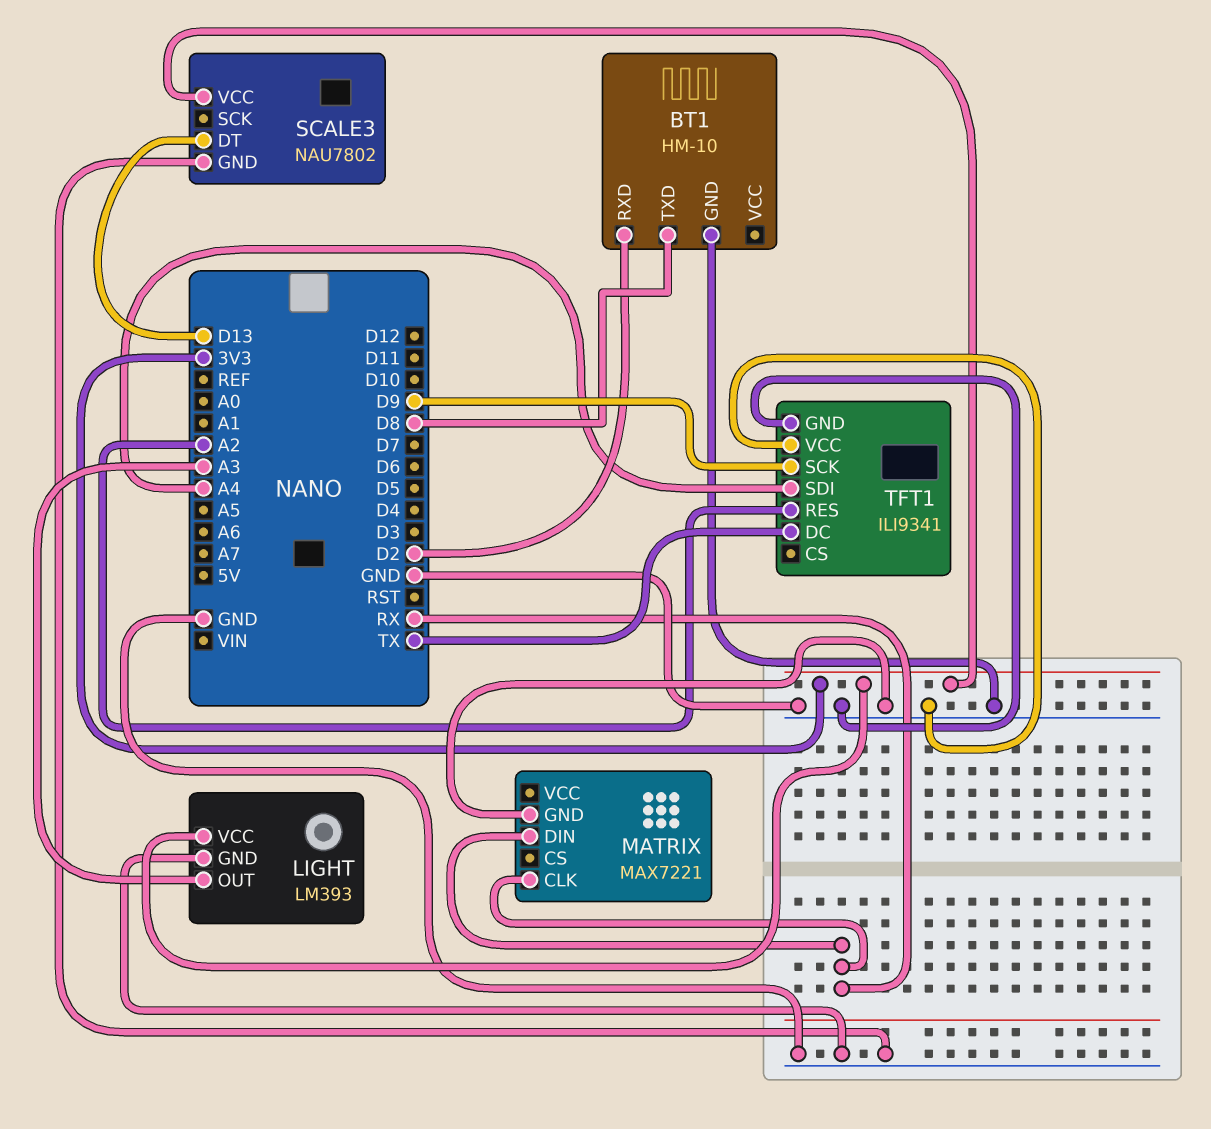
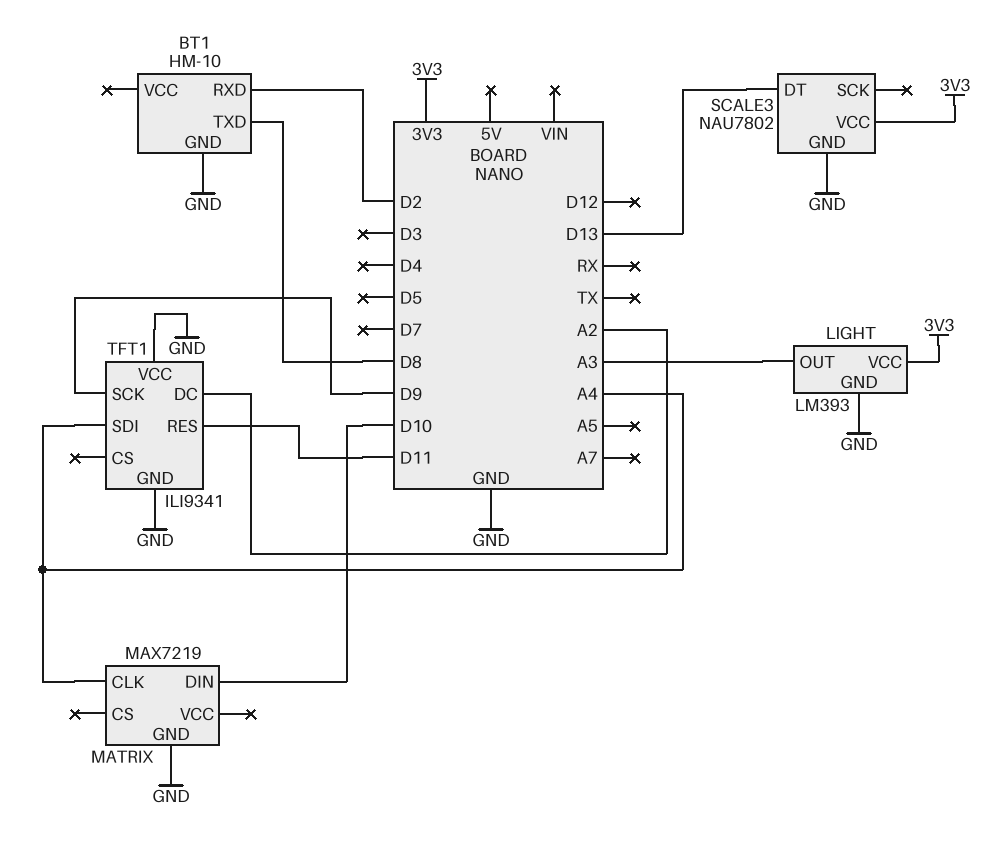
MATRIX: MAX7221 -> MAX7219
MATRIX pin CLK: RX -> A4
MATRIX pin DIN: RX -> D10
TFT1 pin DC: TX -> A2
TFT1 pin RES: A2 -> D11

